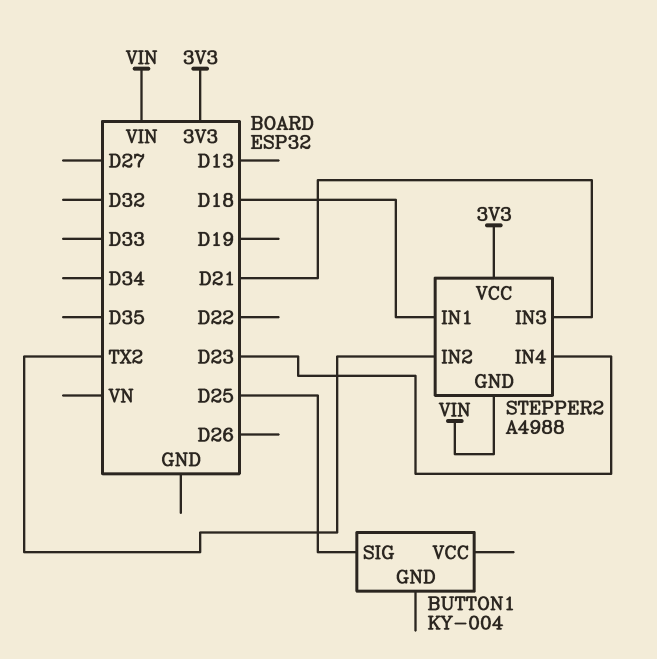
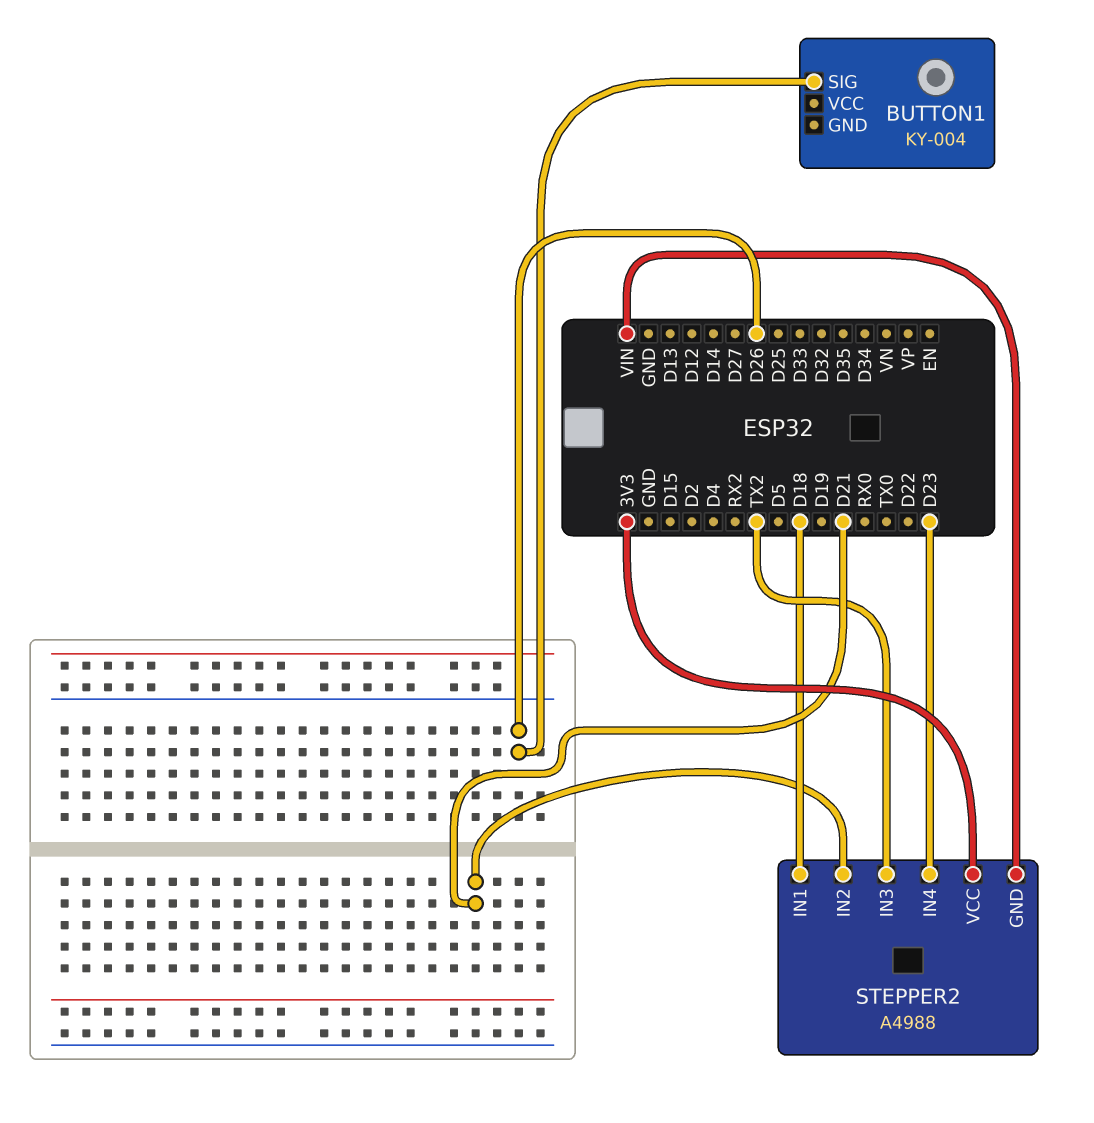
BUTTON1 pin SIG: D25 -> D26
STEPPER2 pin IN2: TX2 -> D21
STEPPER2 pin IN3: D21 -> TX2

